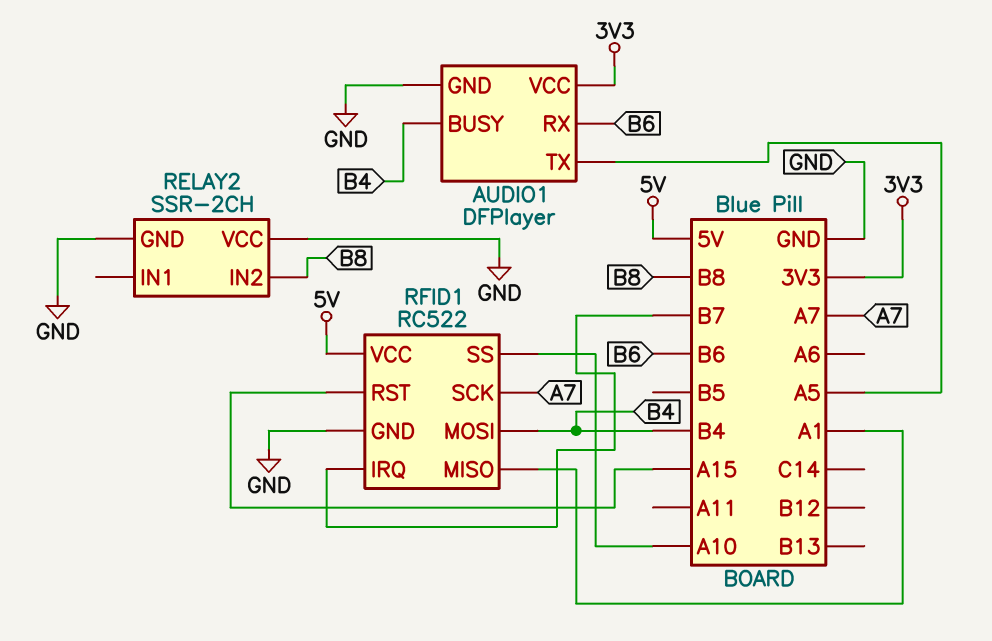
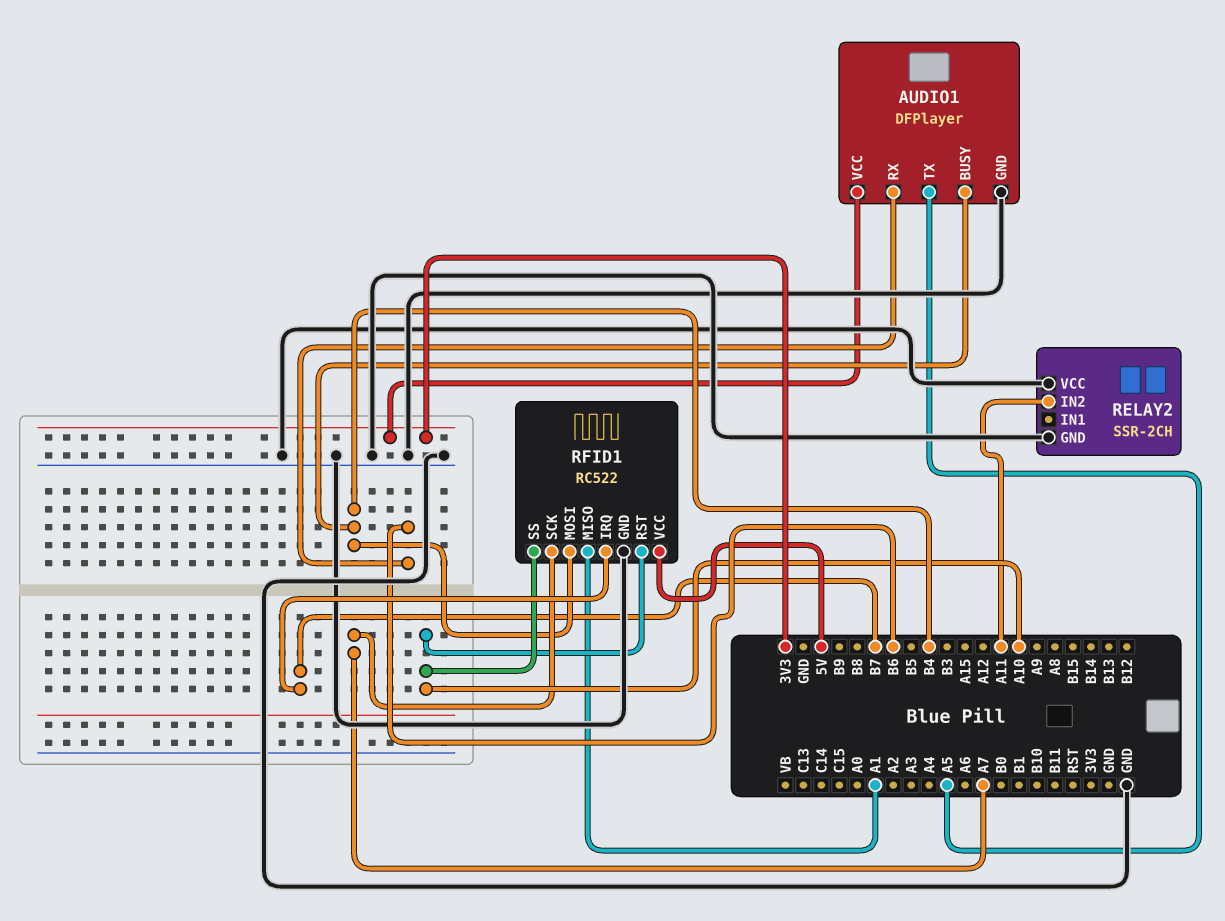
RELAY2 pin IN2: B8 -> A11
RFID1 pin RST: A15 -> A10

